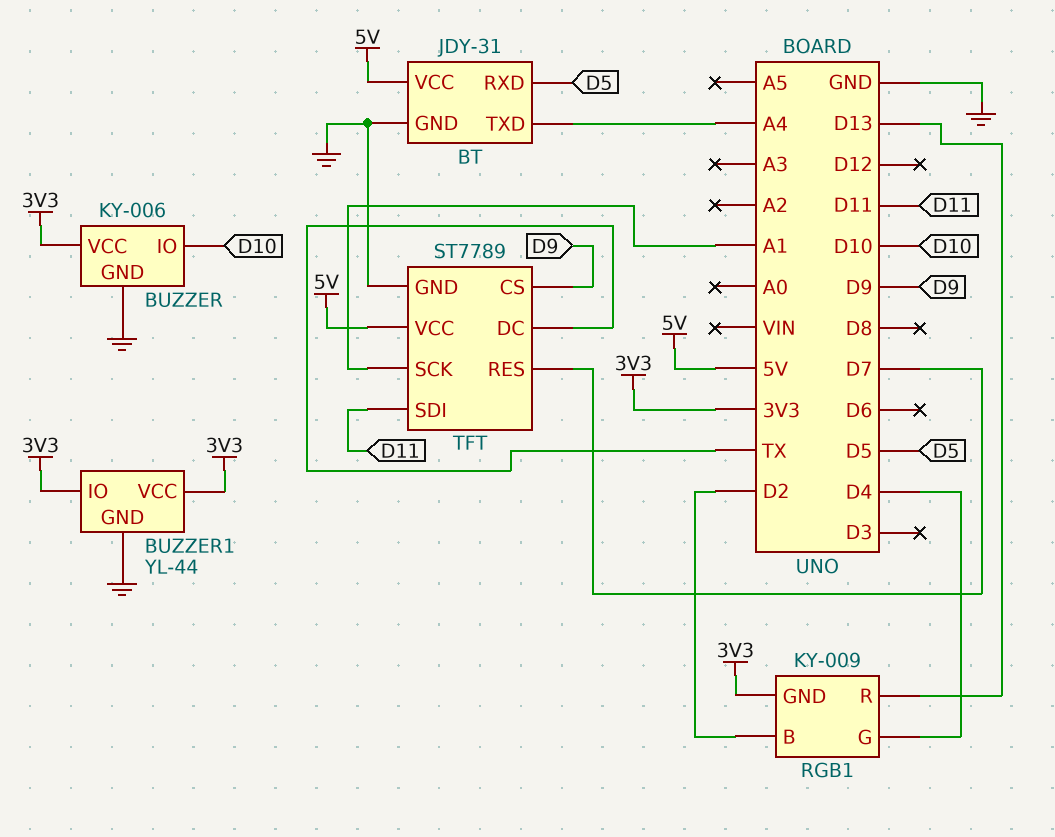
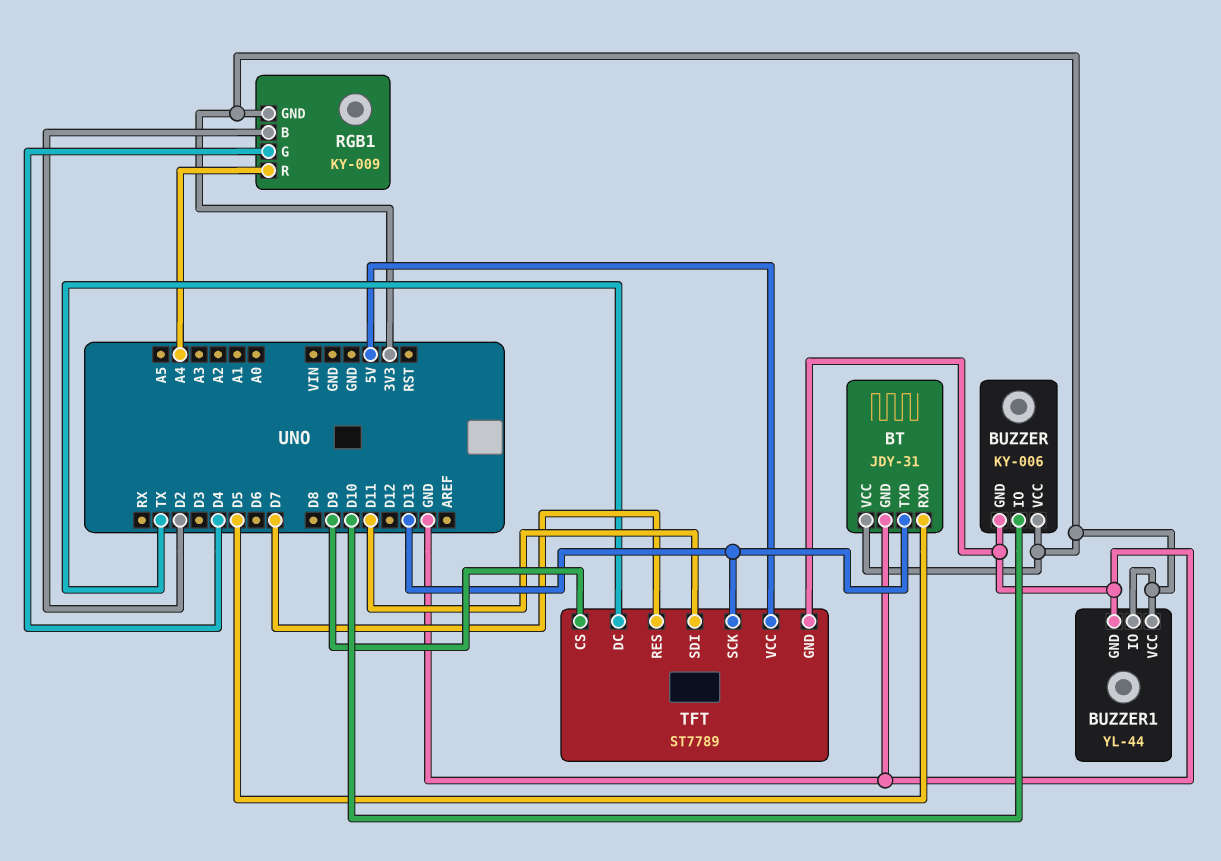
BT pin TXD: A4 -> D13
BT pin VCC: 5V -> 3V3
RGB1 pin R: D13 -> A4
TFT pin SCK: A1 -> D13

